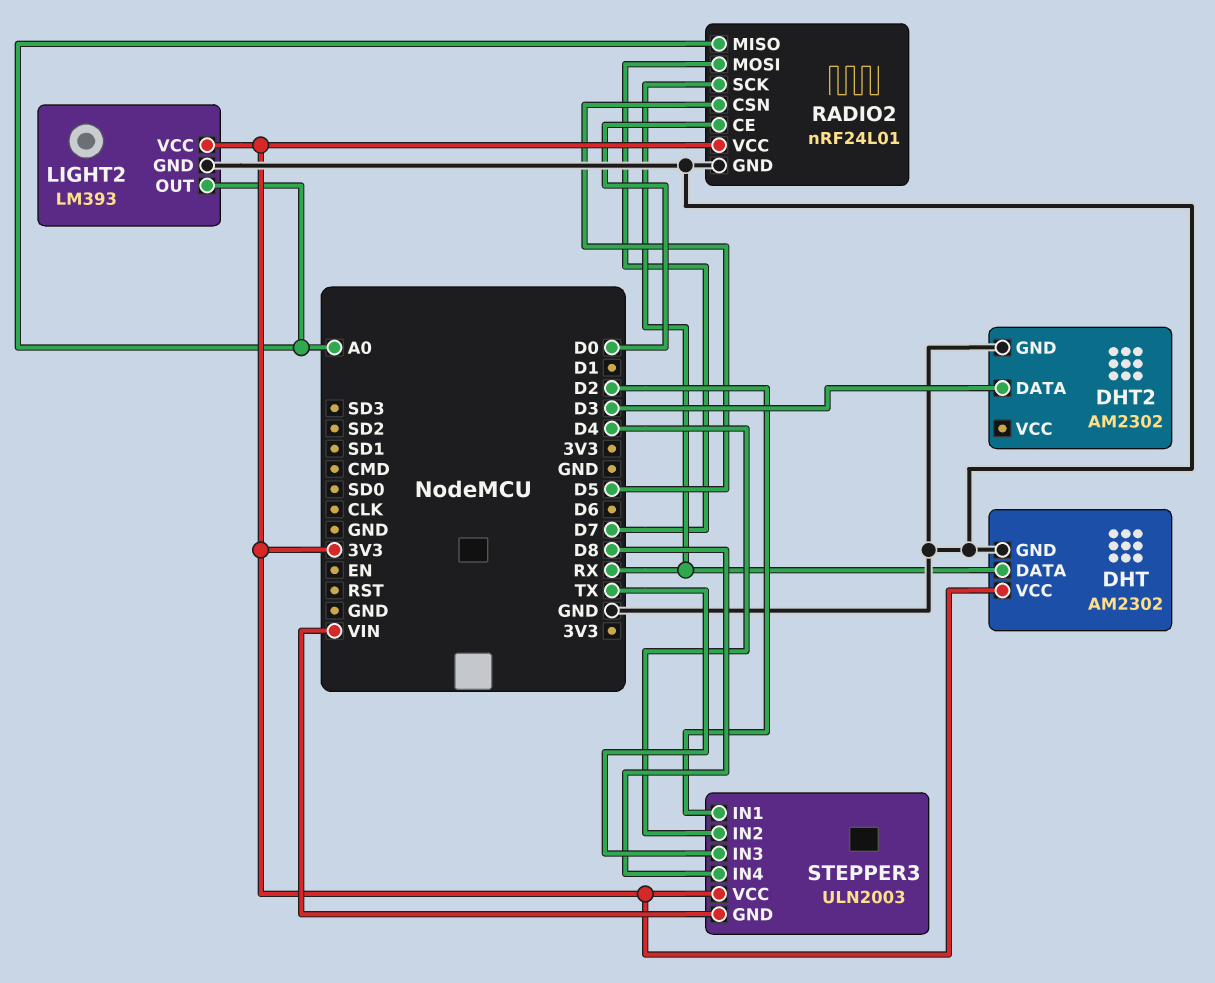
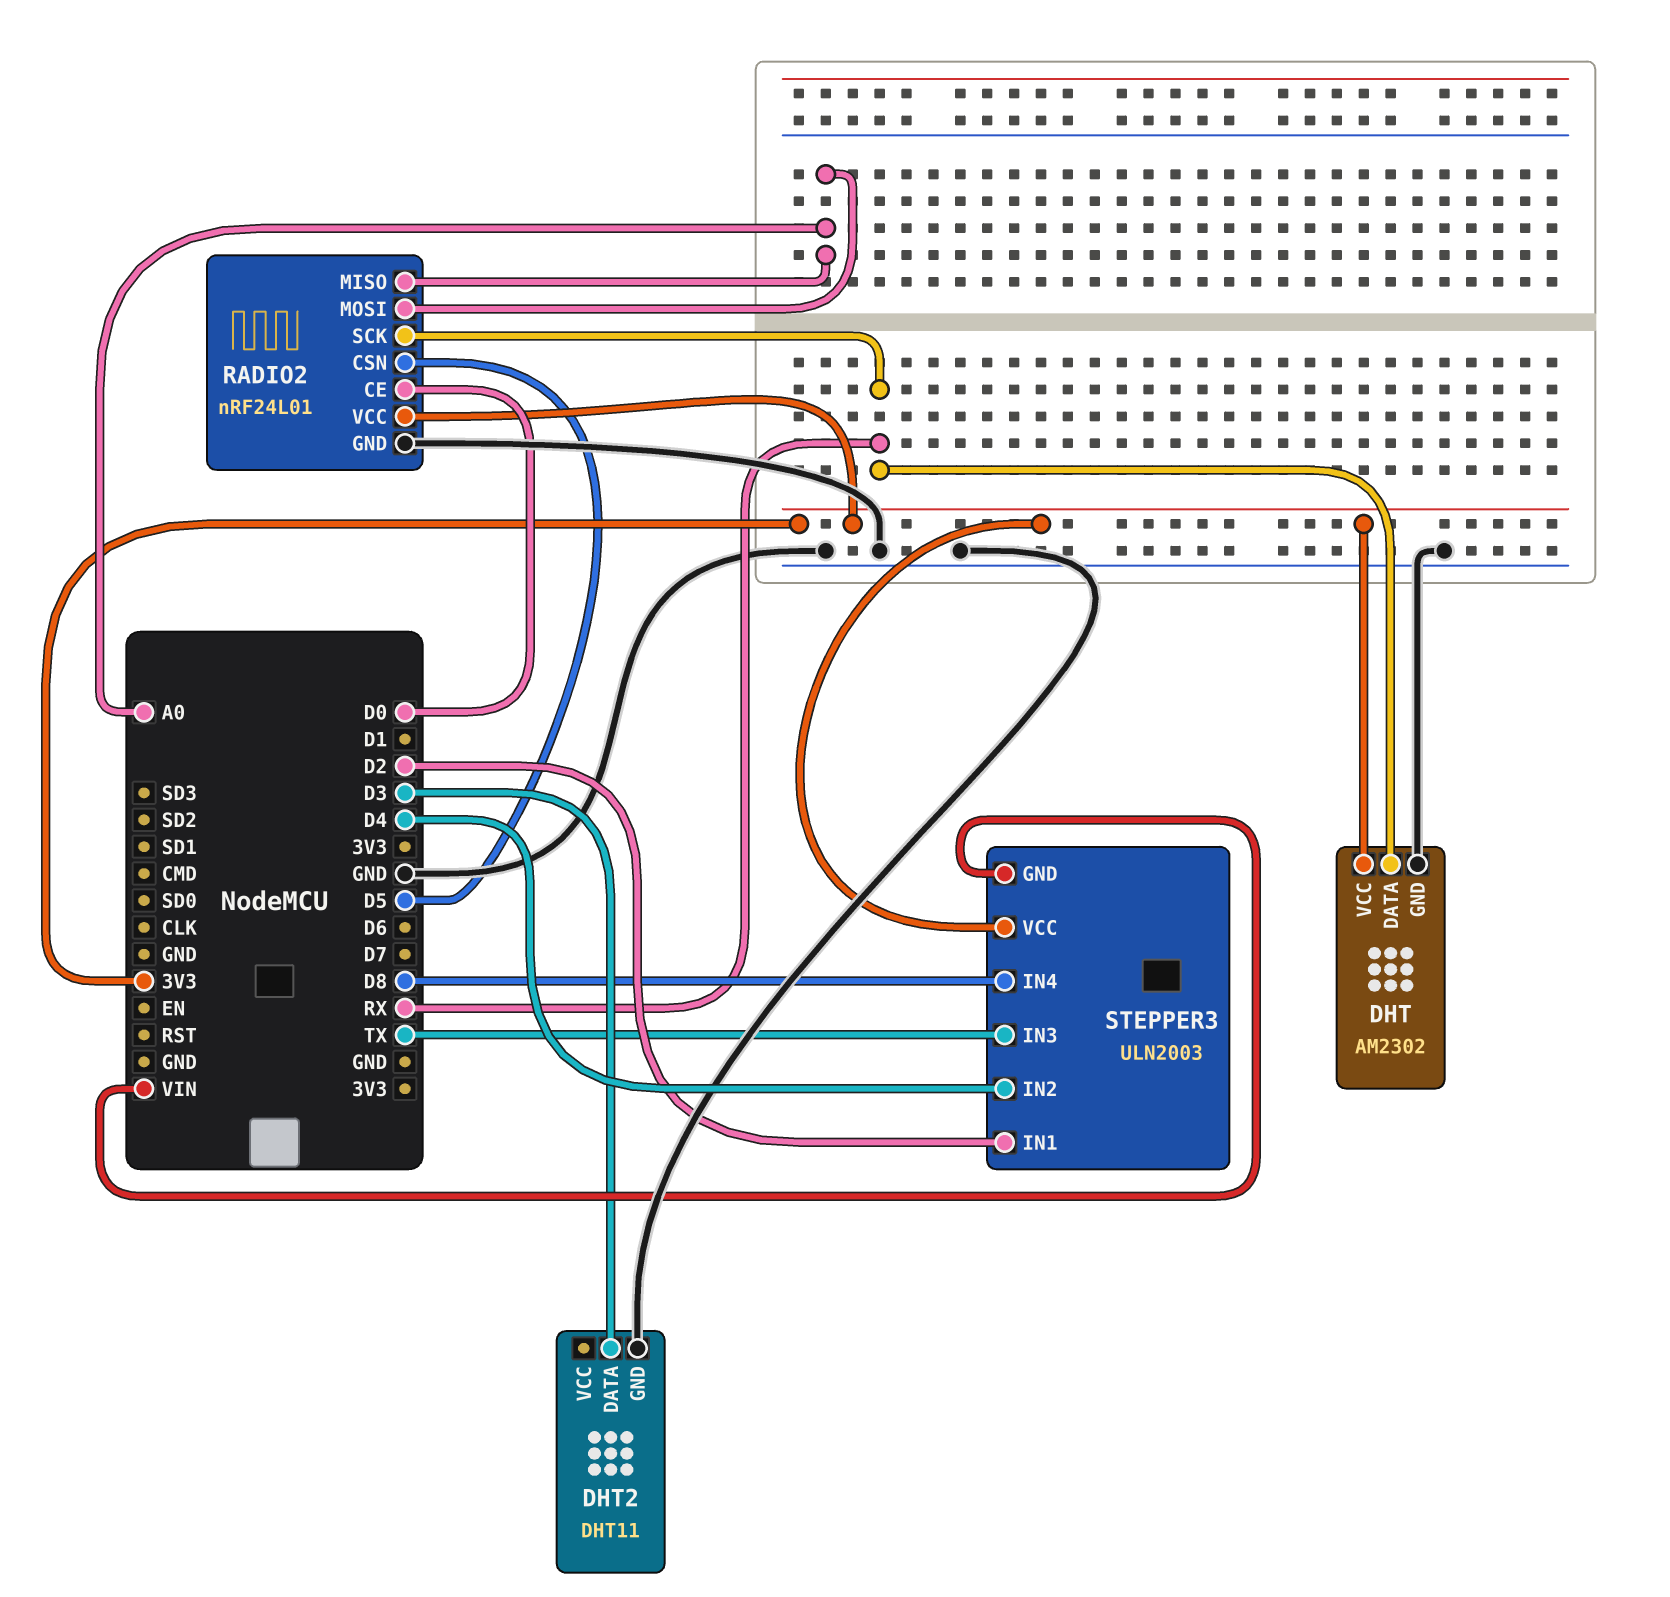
DHT2: AM2302 -> DHT11
LIGHT2: LM393 -> none
LIGHT2 pin GND: GND -> none
LIGHT2 pin OUT: A0 -> none
LIGHT2 pin VCC: 3V3 -> none
RADIO2 pin MOSI: D7 -> A0

